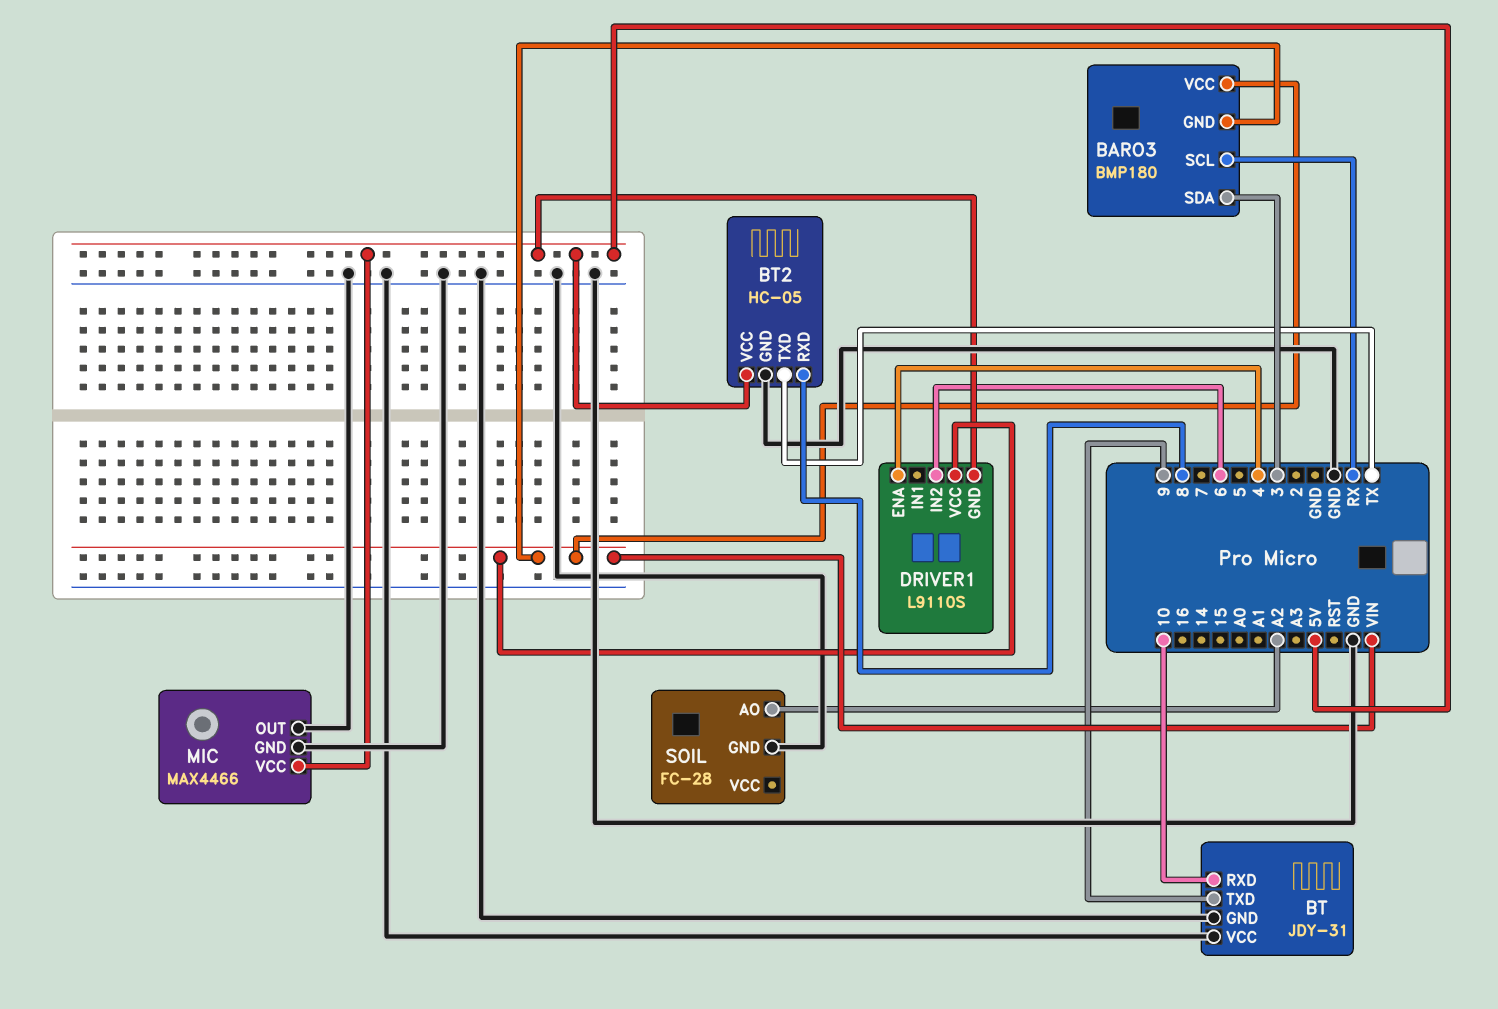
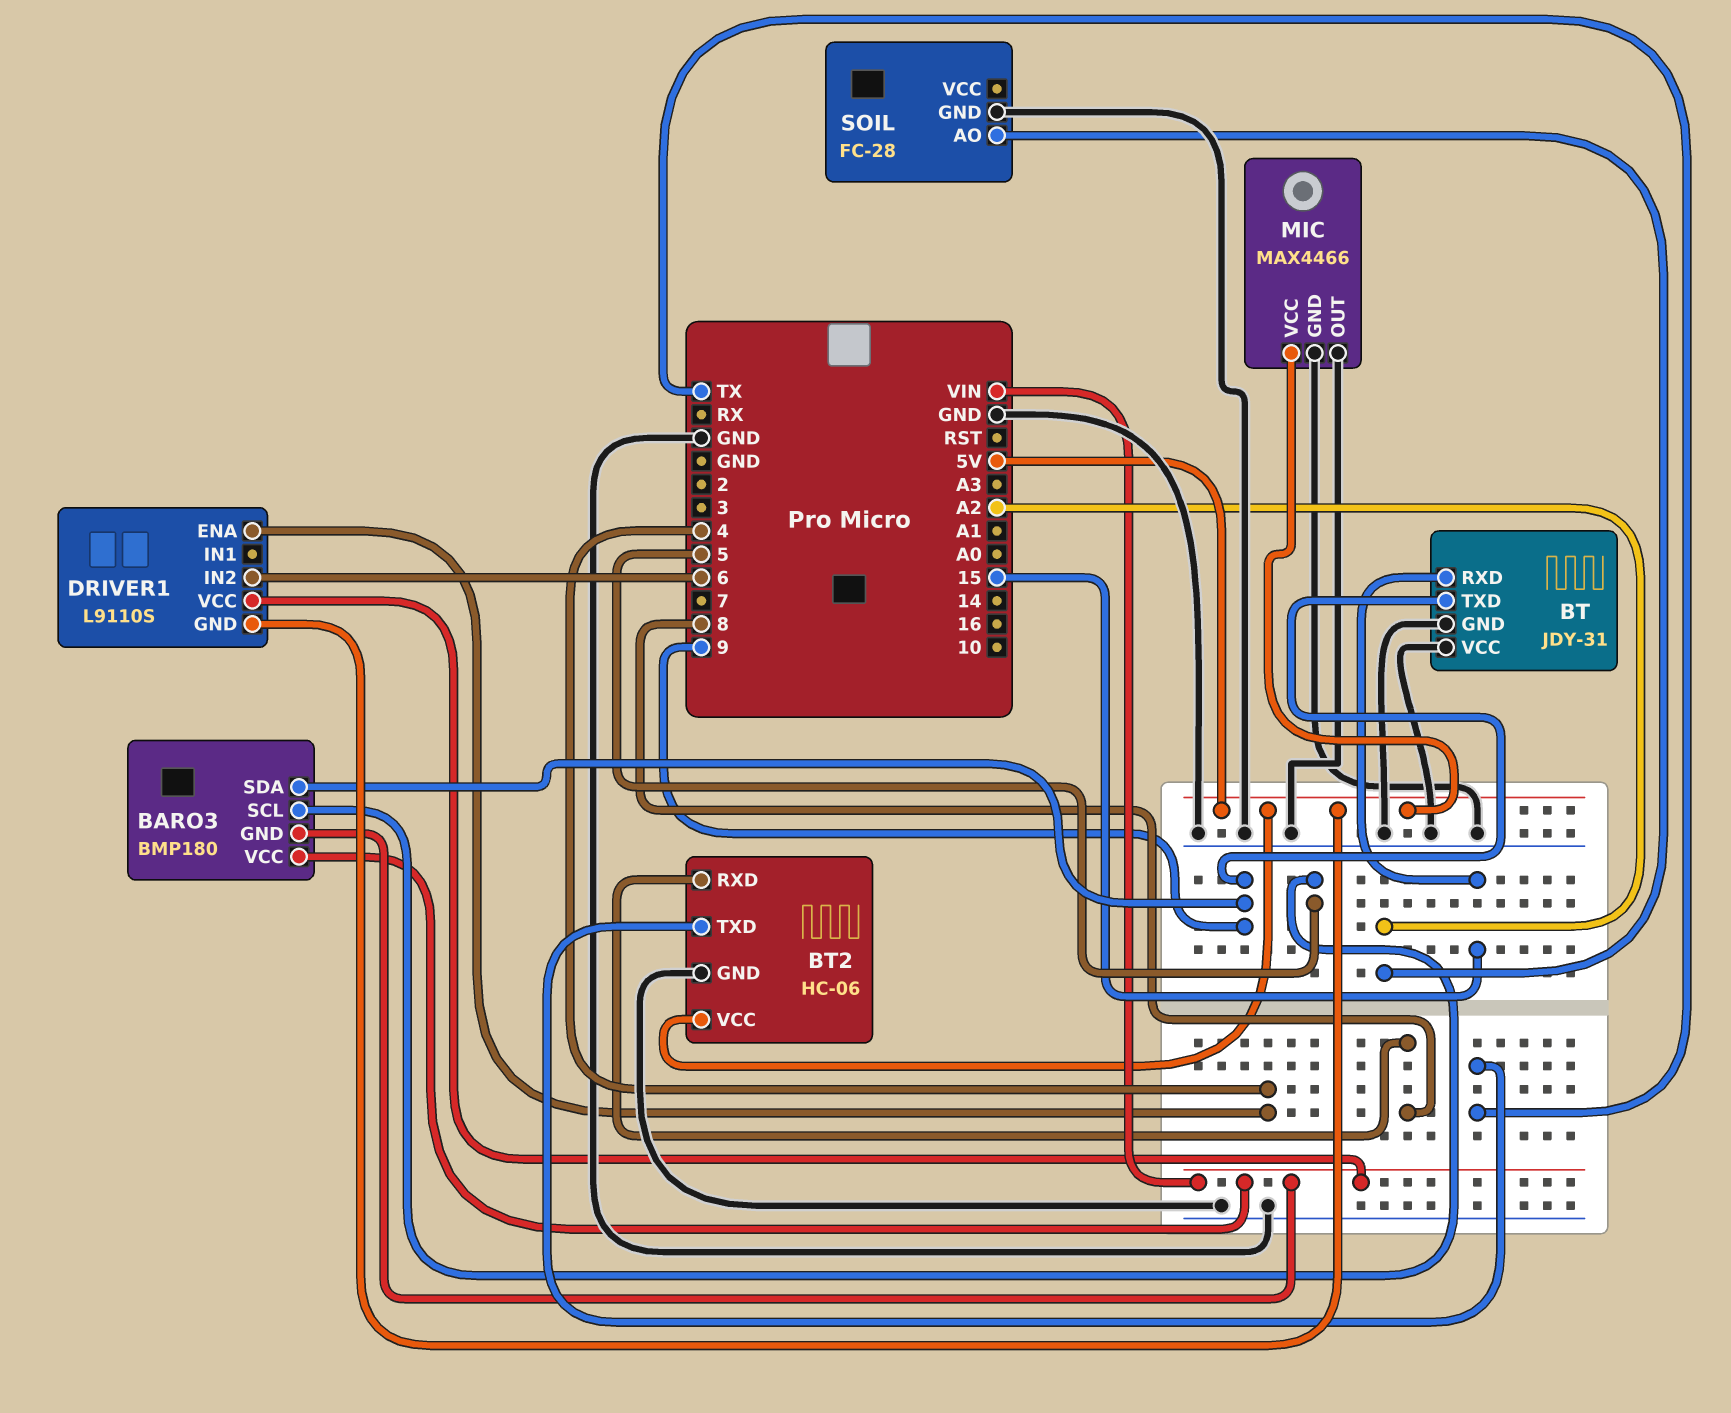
BARO3 pin SCL: RX -> 5
BARO3 pin SDA: 3 -> 9
BT pin RXD: 10 -> 15
BT2: HC-05 -> HC-06

